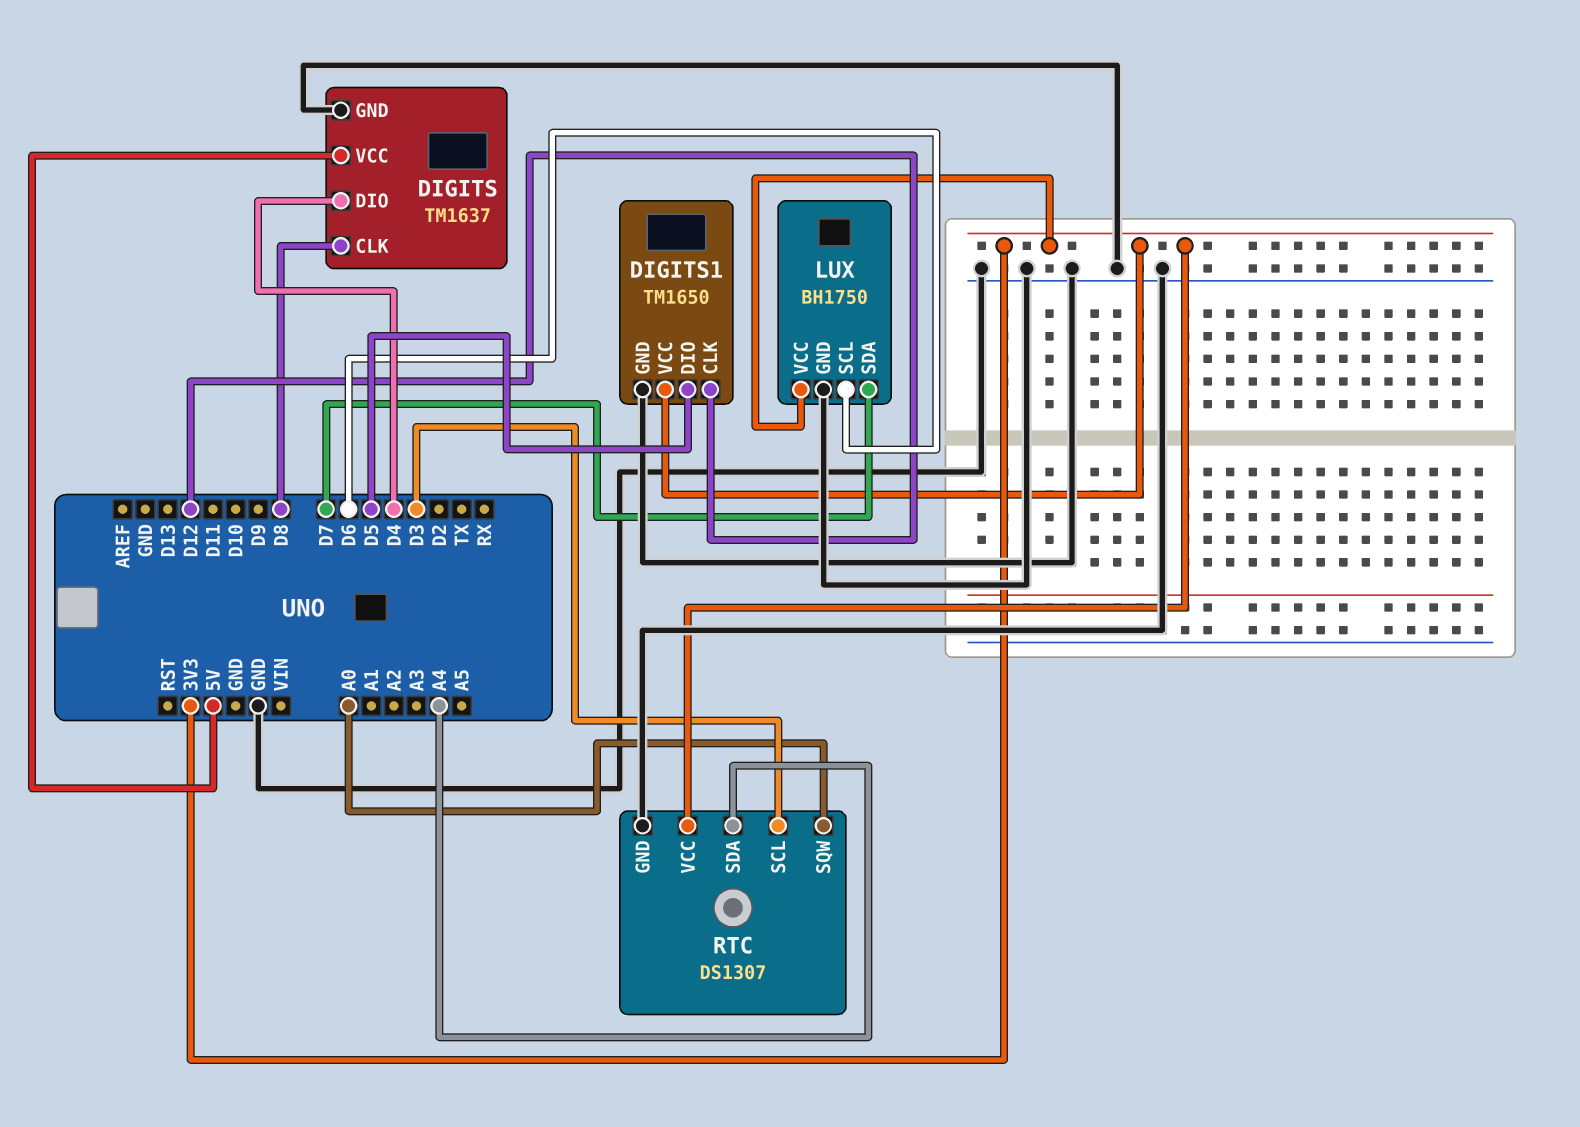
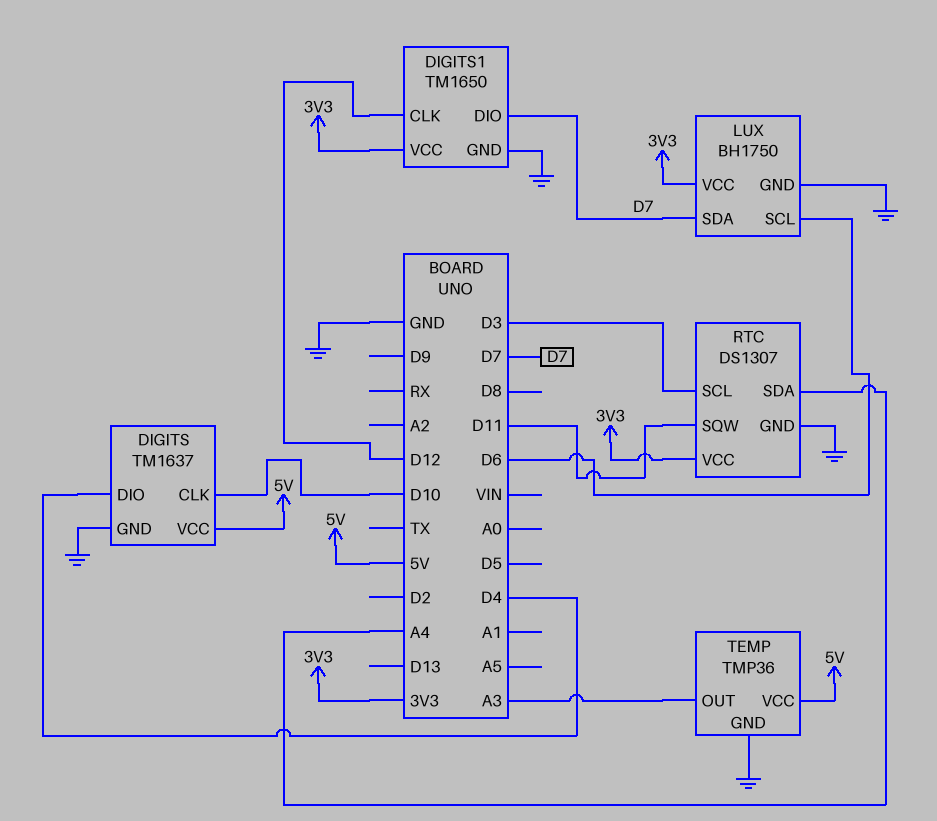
DIGITS pin CLK: D8 -> D10
DIGITS1 pin DIO: D5 -> D7
RTC pin SQW: A0 -> D11
TEMP: none -> TMP36
TEMP pin GND: none -> GND
TEMP pin OUT: none -> A3
TEMP pin VCC: none -> 5V

